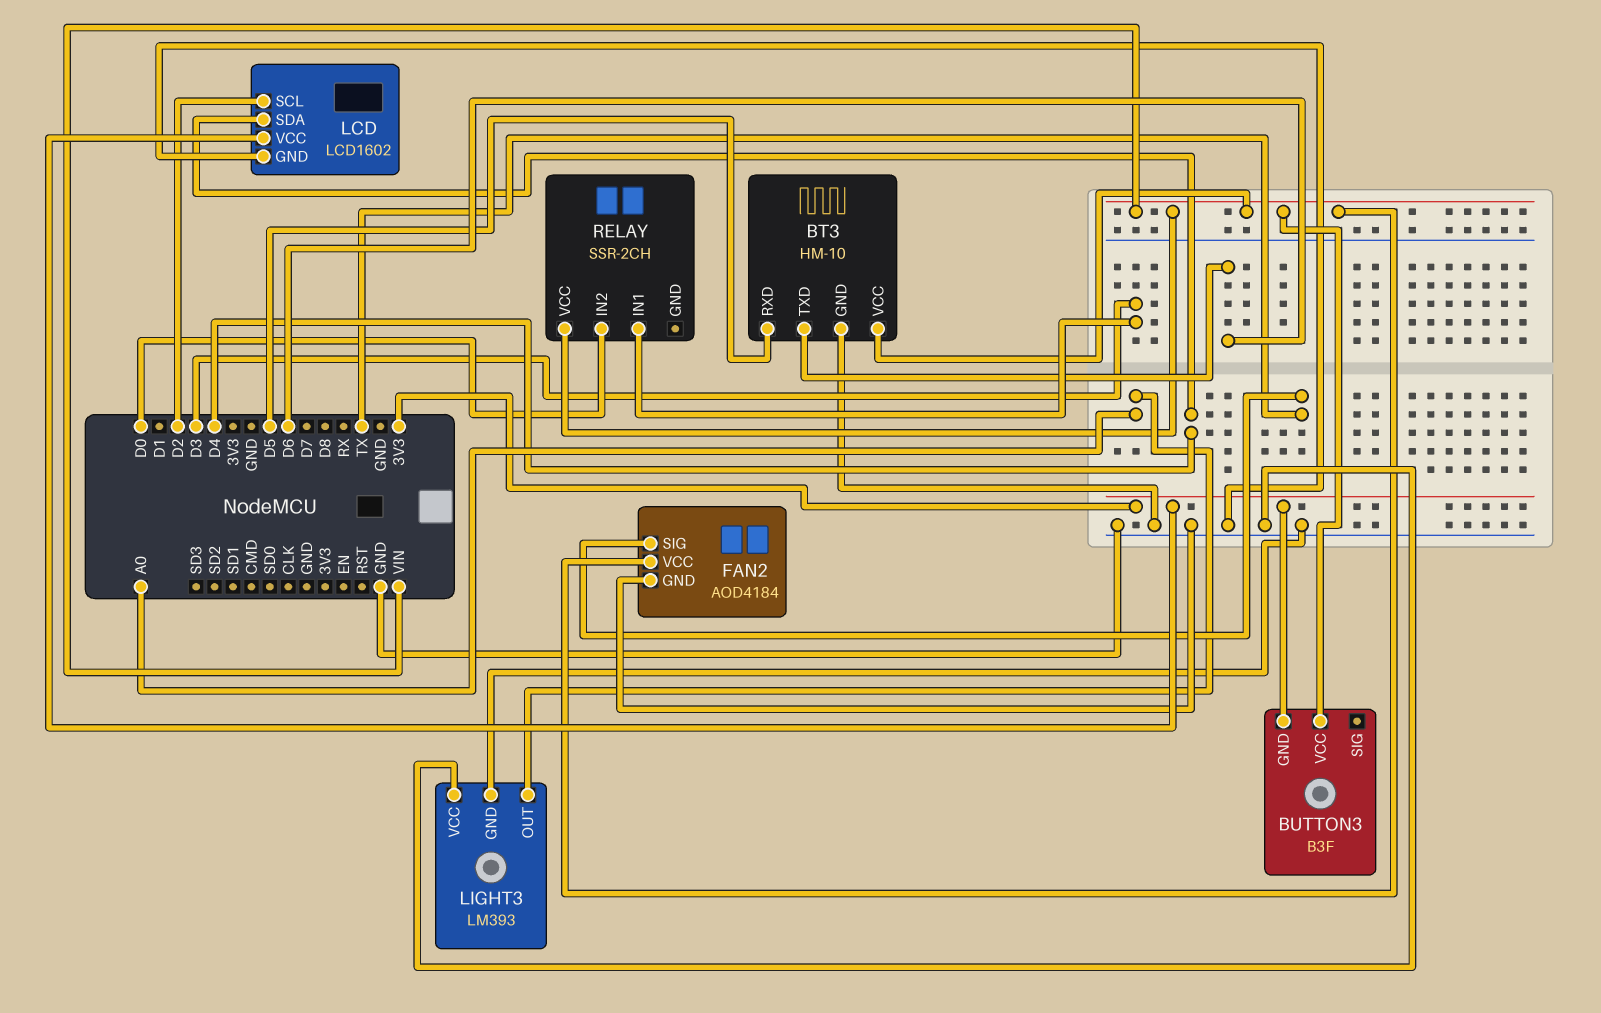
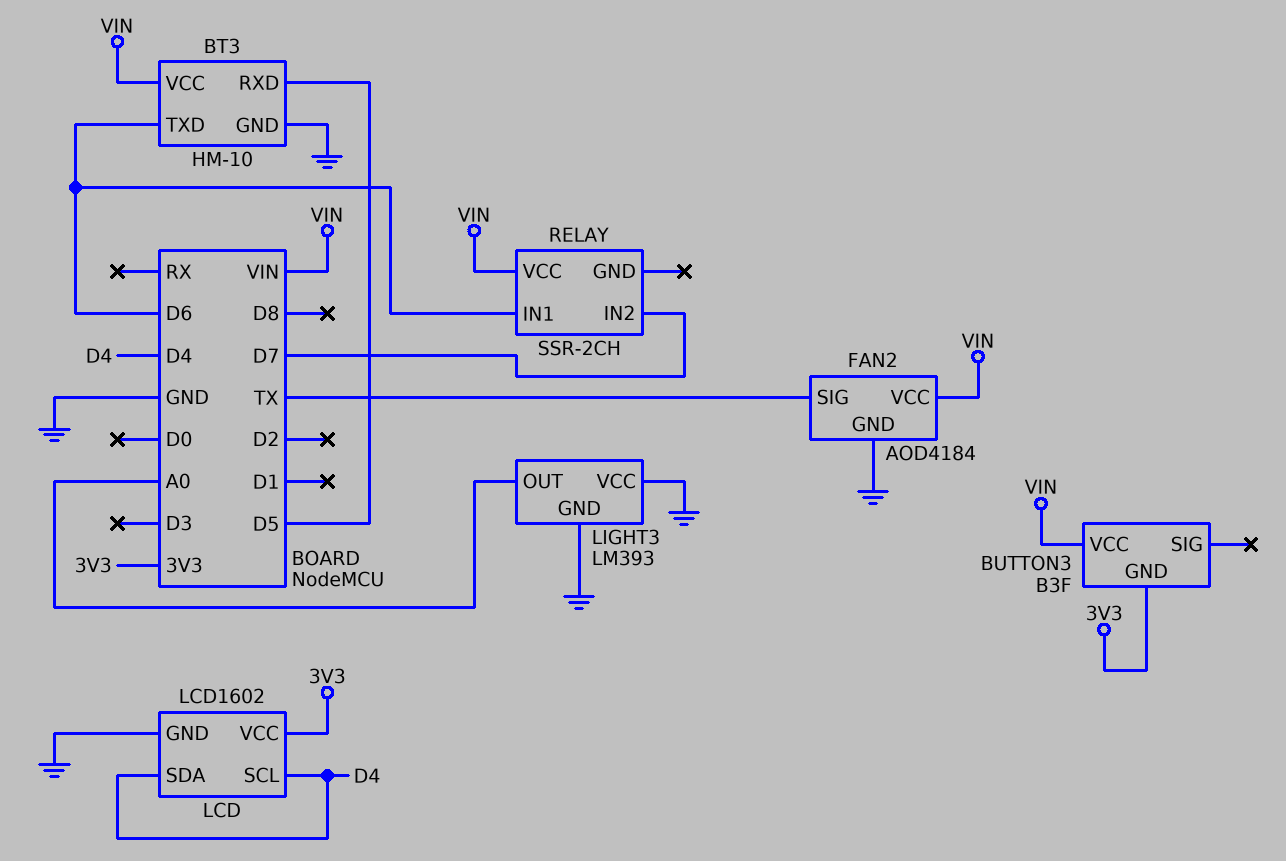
LCD pin SCL: D2 -> D4
RELAY pin IN1: D3 -> D6
RELAY pin IN2: D0 -> D7

